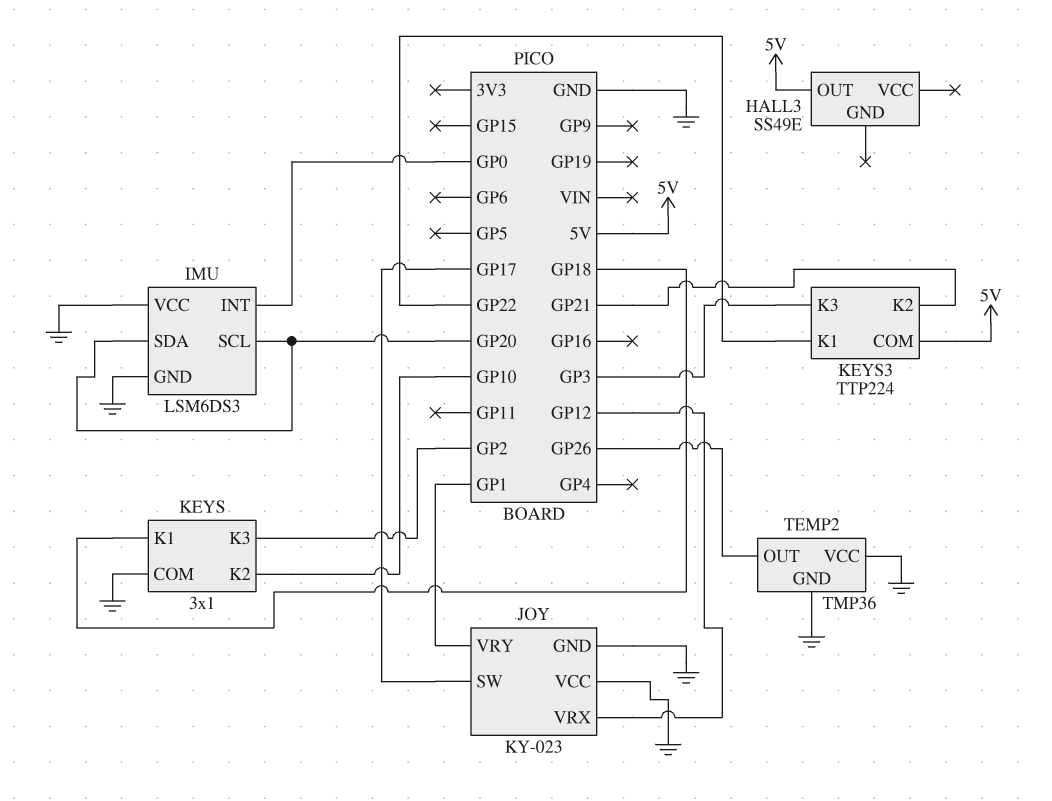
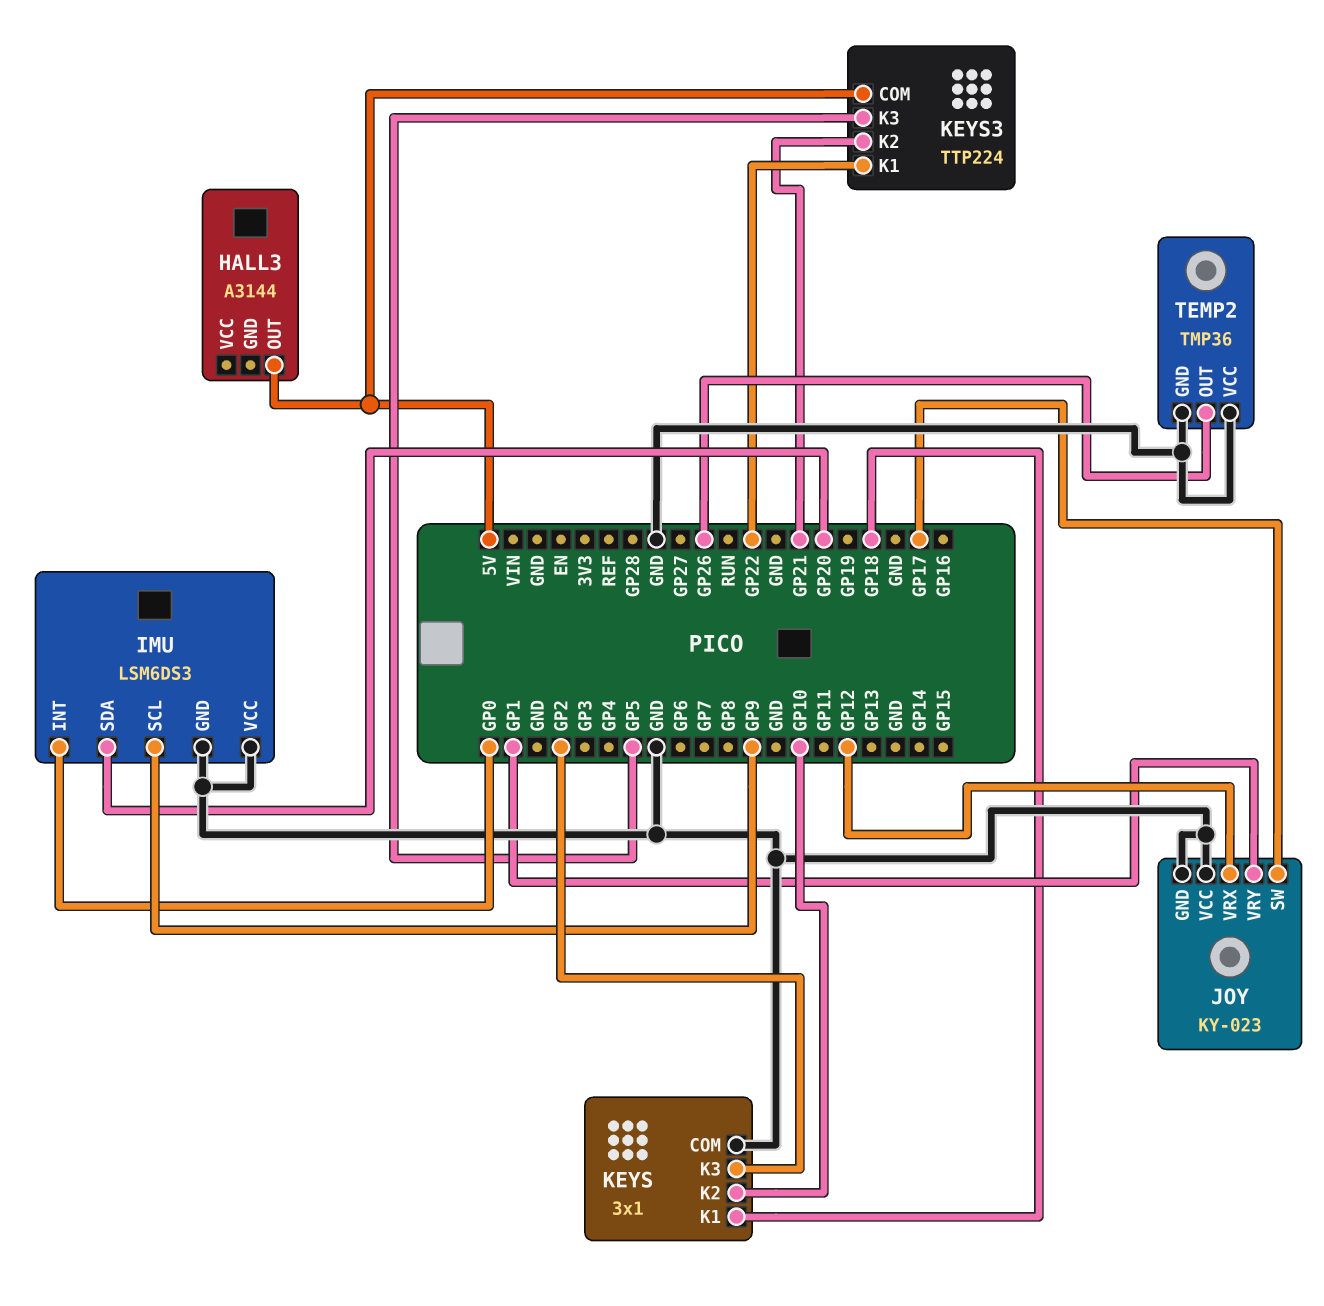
HALL3: SS49E -> A3144
IMU pin SCL: GP20 -> GP9
KEYS3 pin K3: GP3 -> GP5

